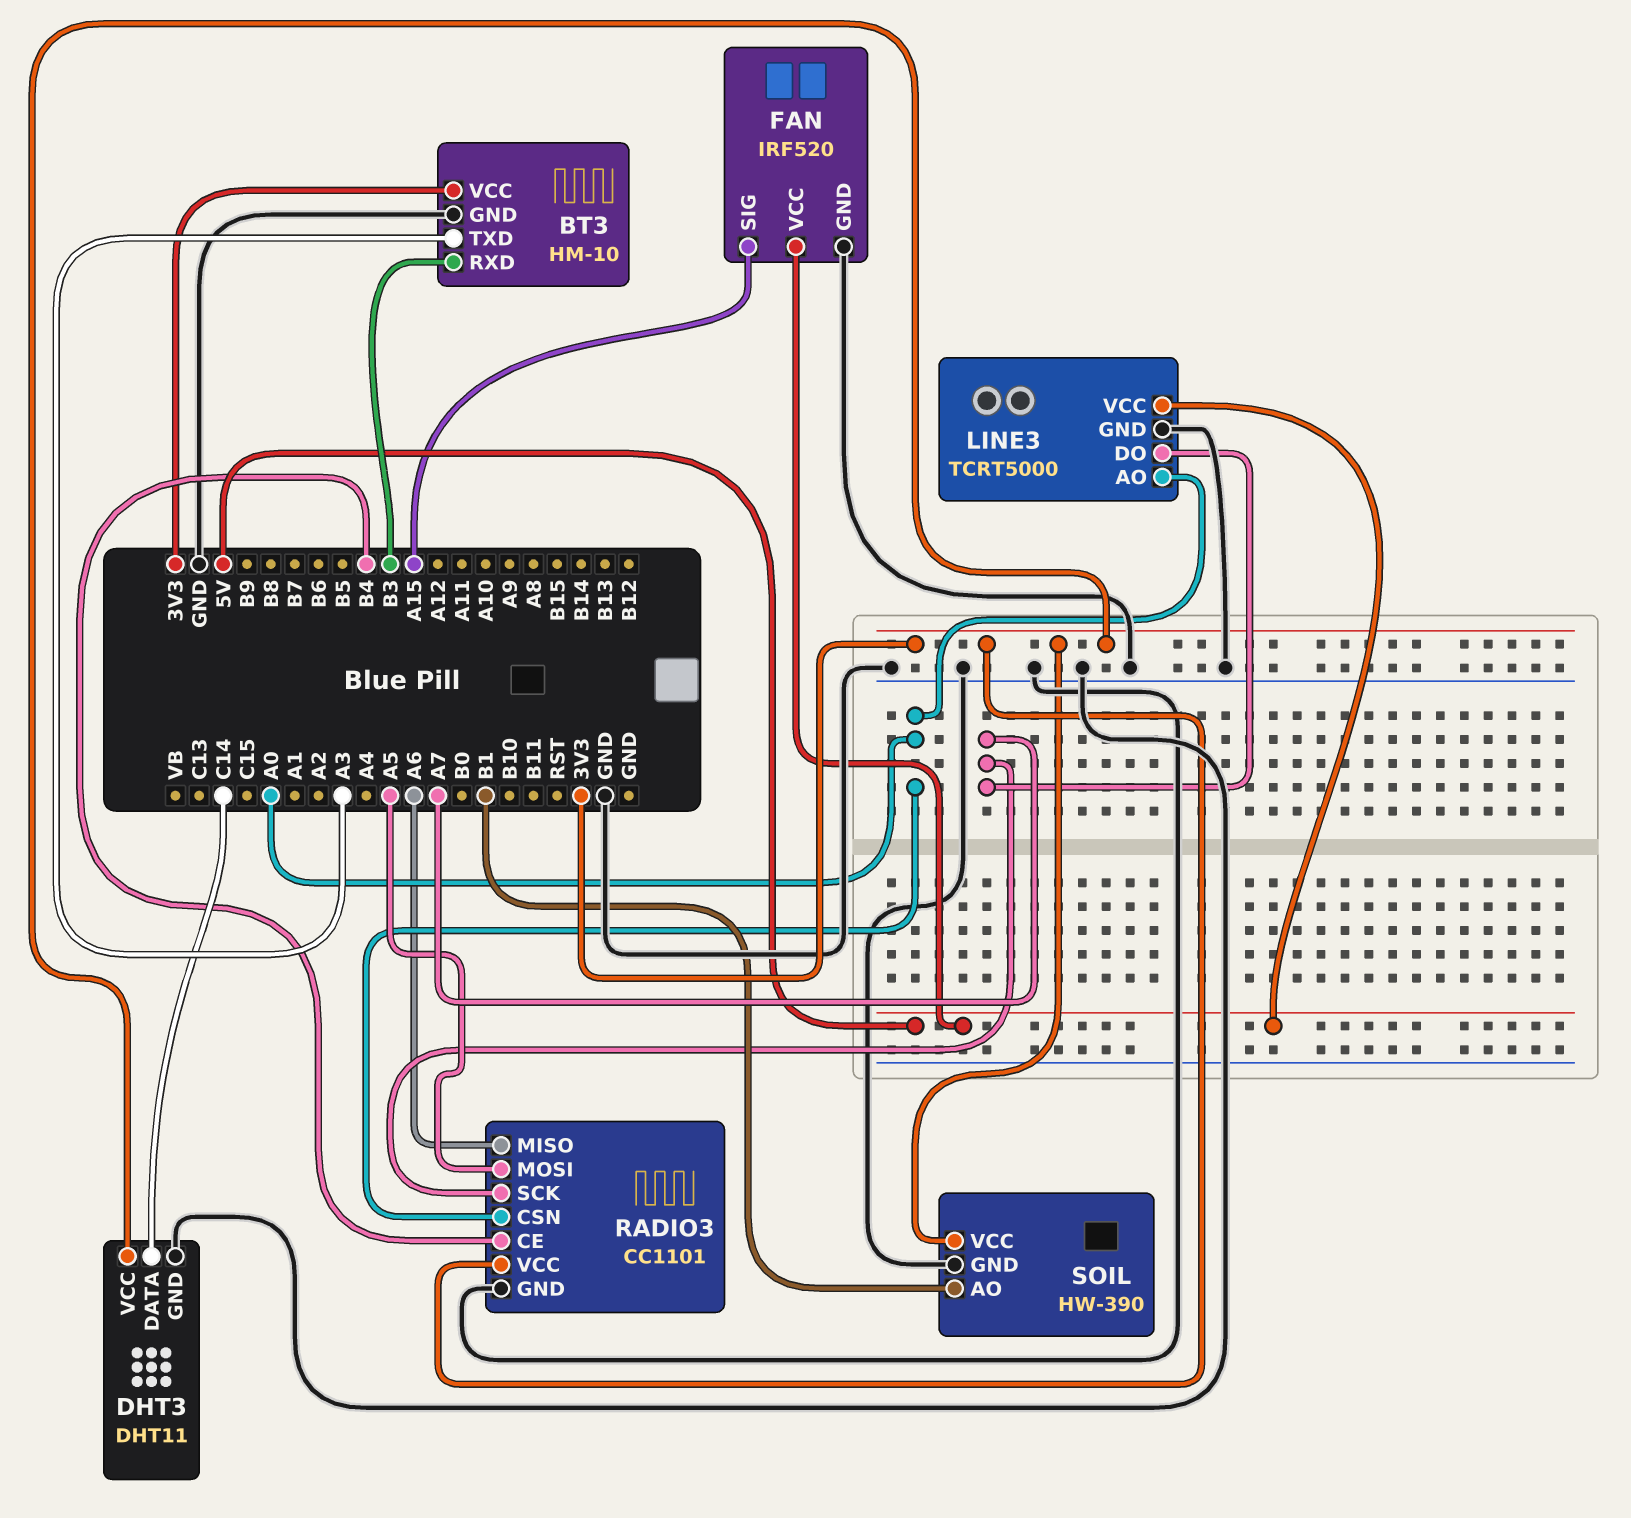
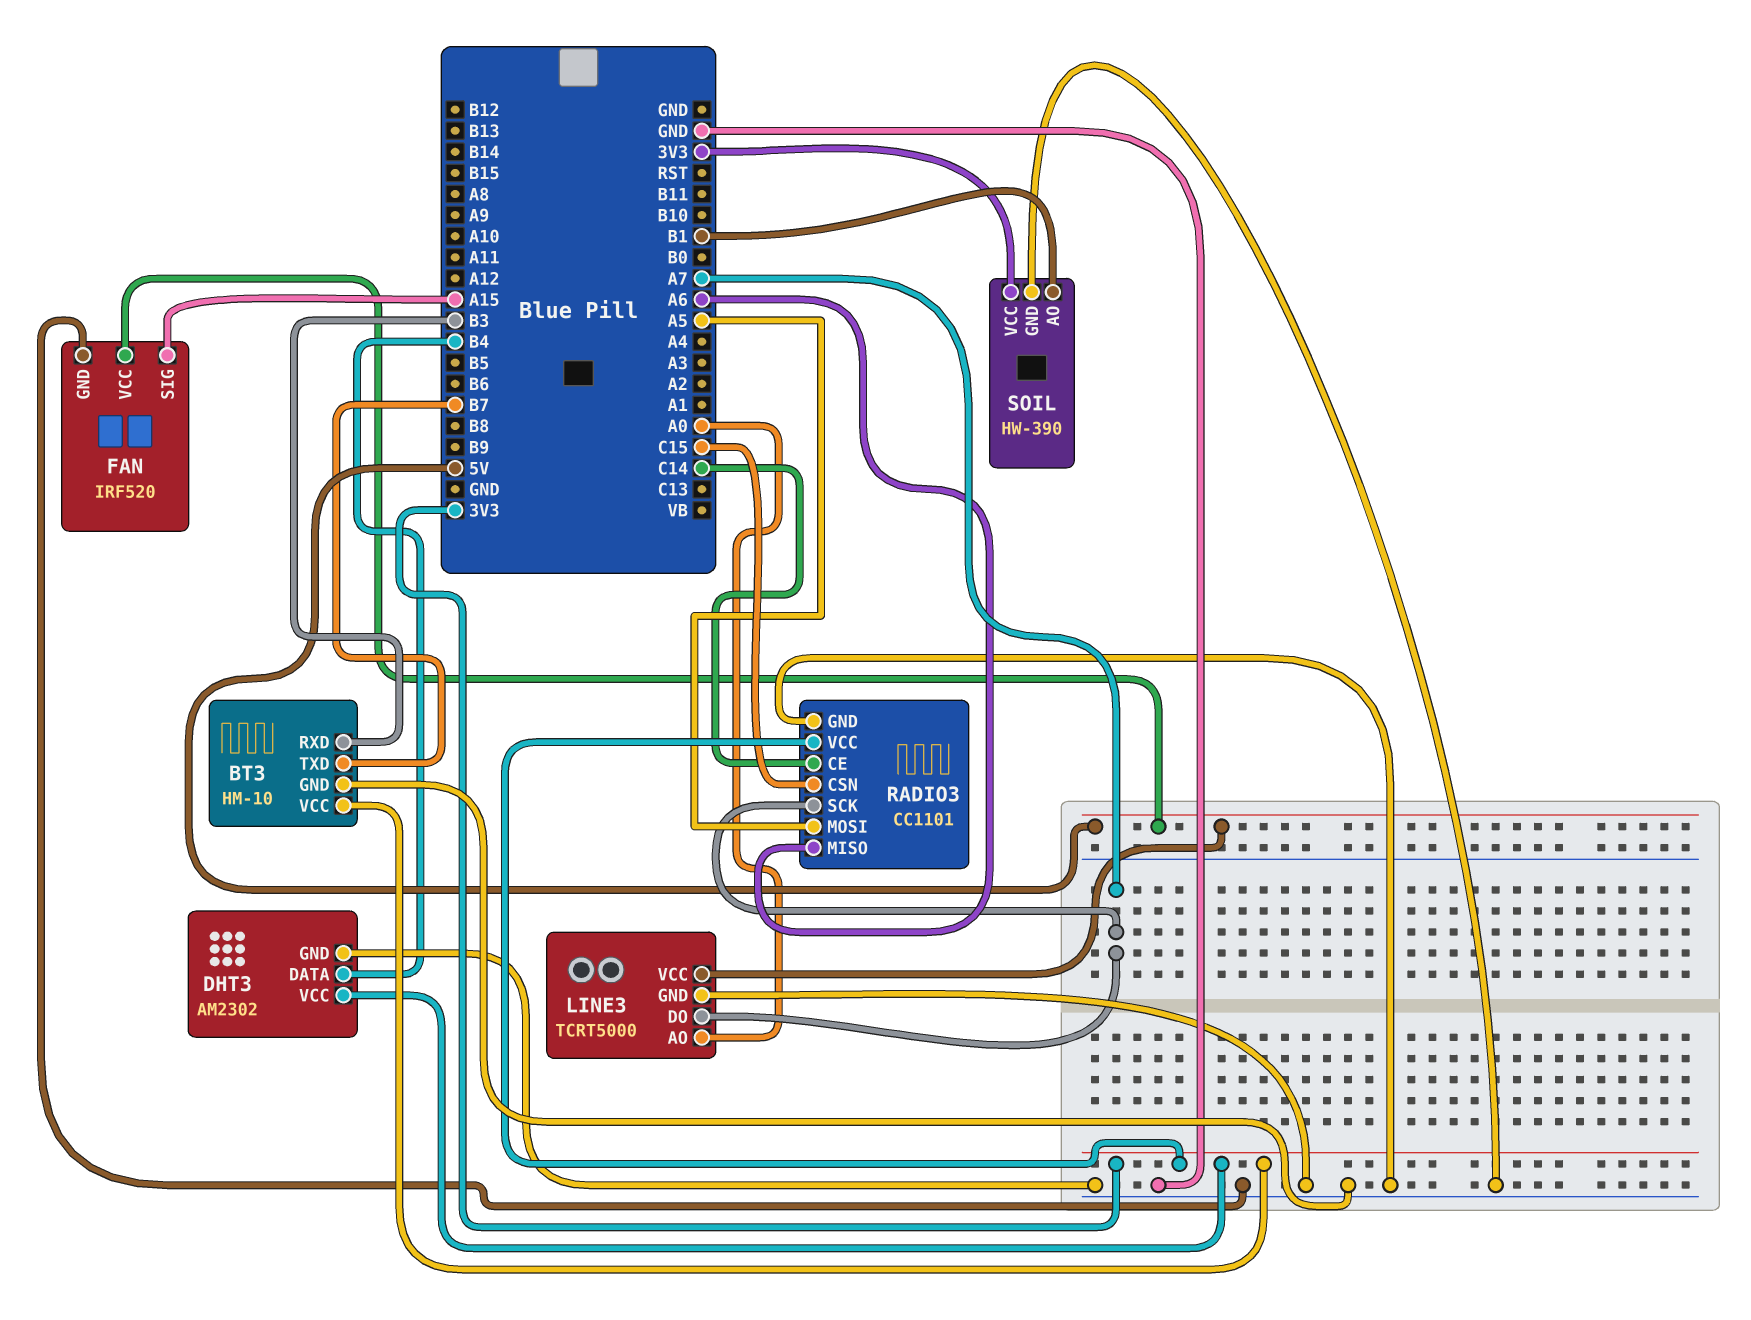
BT3 pin TXD: A3 -> B7
DHT3: DHT11 -> AM2302
DHT3 pin DATA: C14 -> B4
RADIO3 pin CE: B4 -> C14
RADIO3 pin CSN: A0 -> C15

